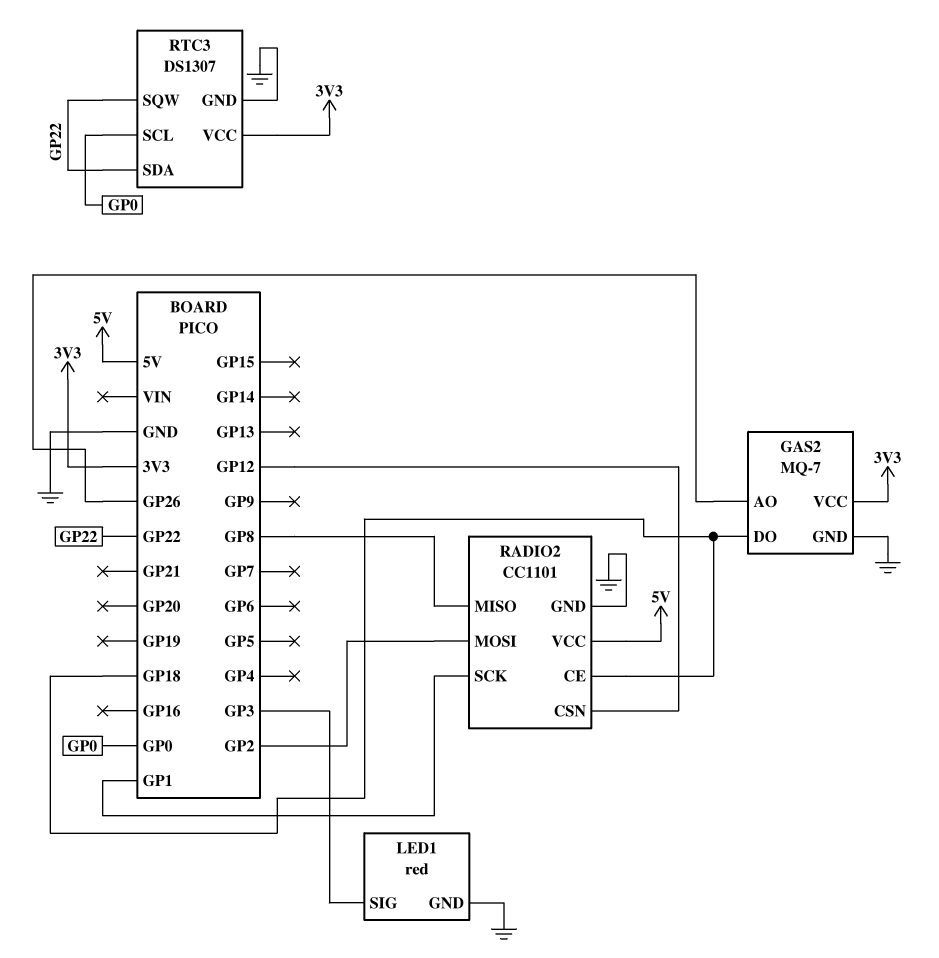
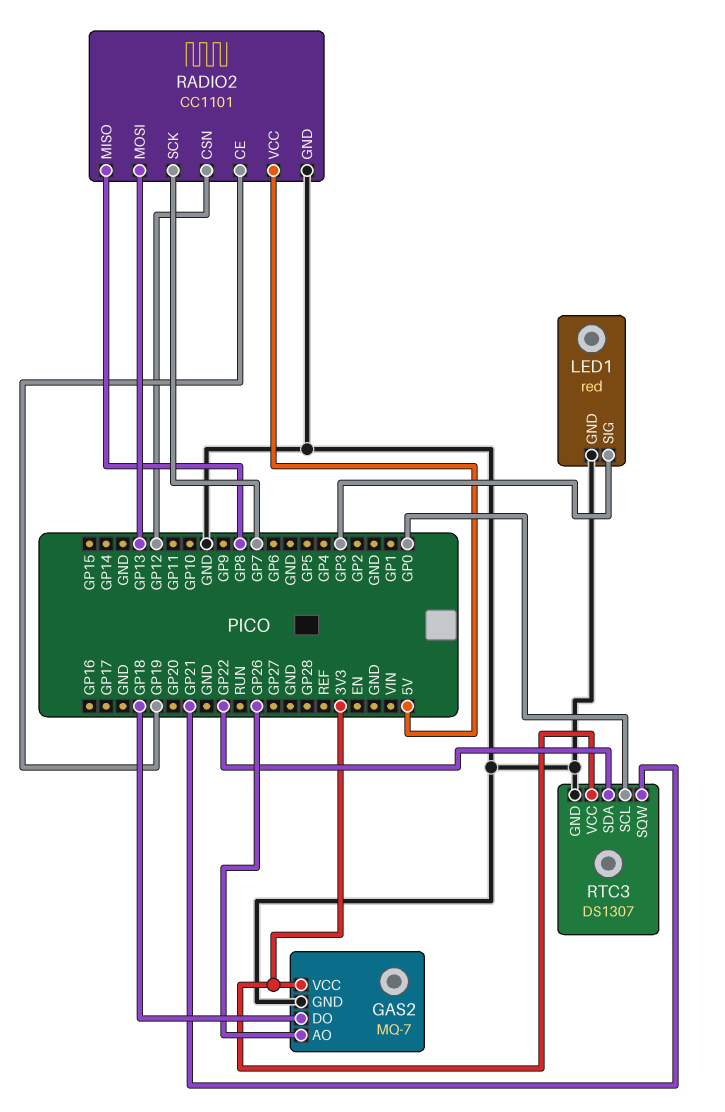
RADIO2 pin CE: GP18 -> GP19
RADIO2 pin MOSI: GP2 -> GP13
RADIO2 pin SCK: GP1 -> GP7
RTC3 pin SQW: GP22 -> GP21

